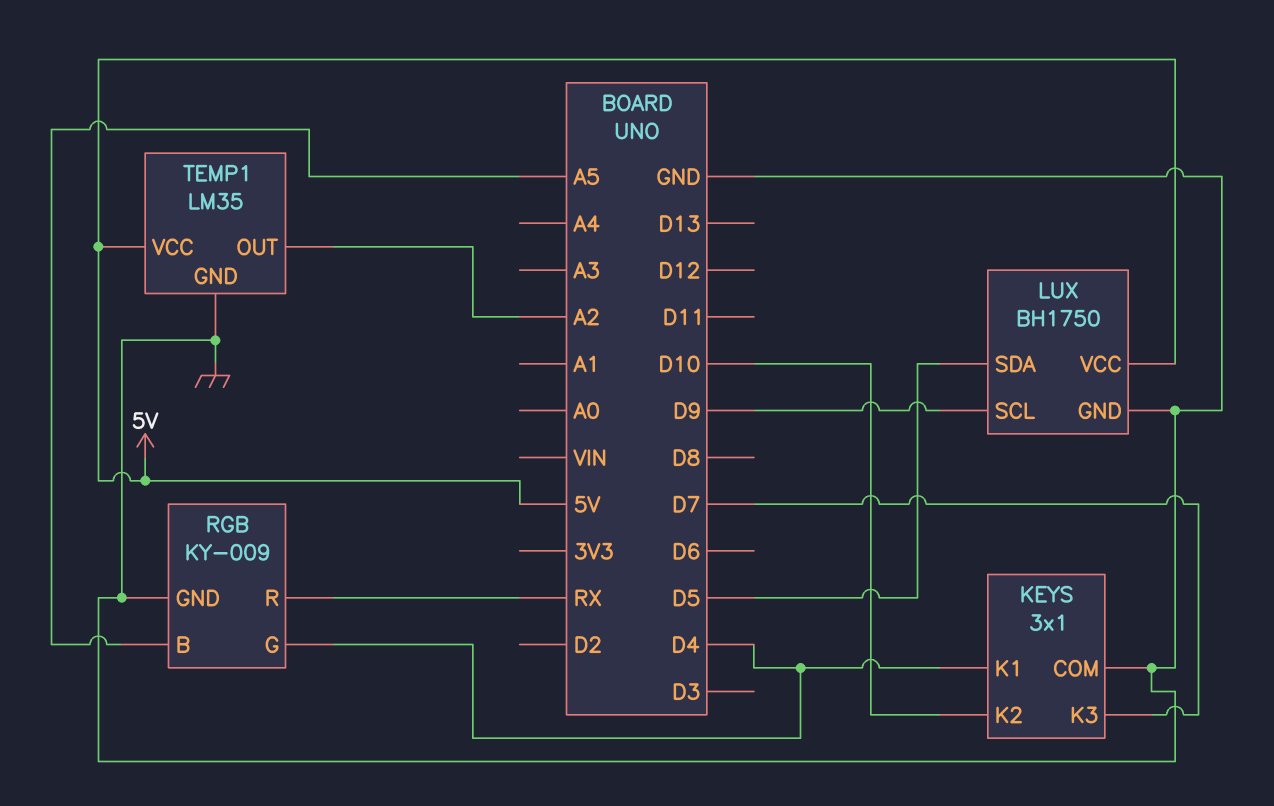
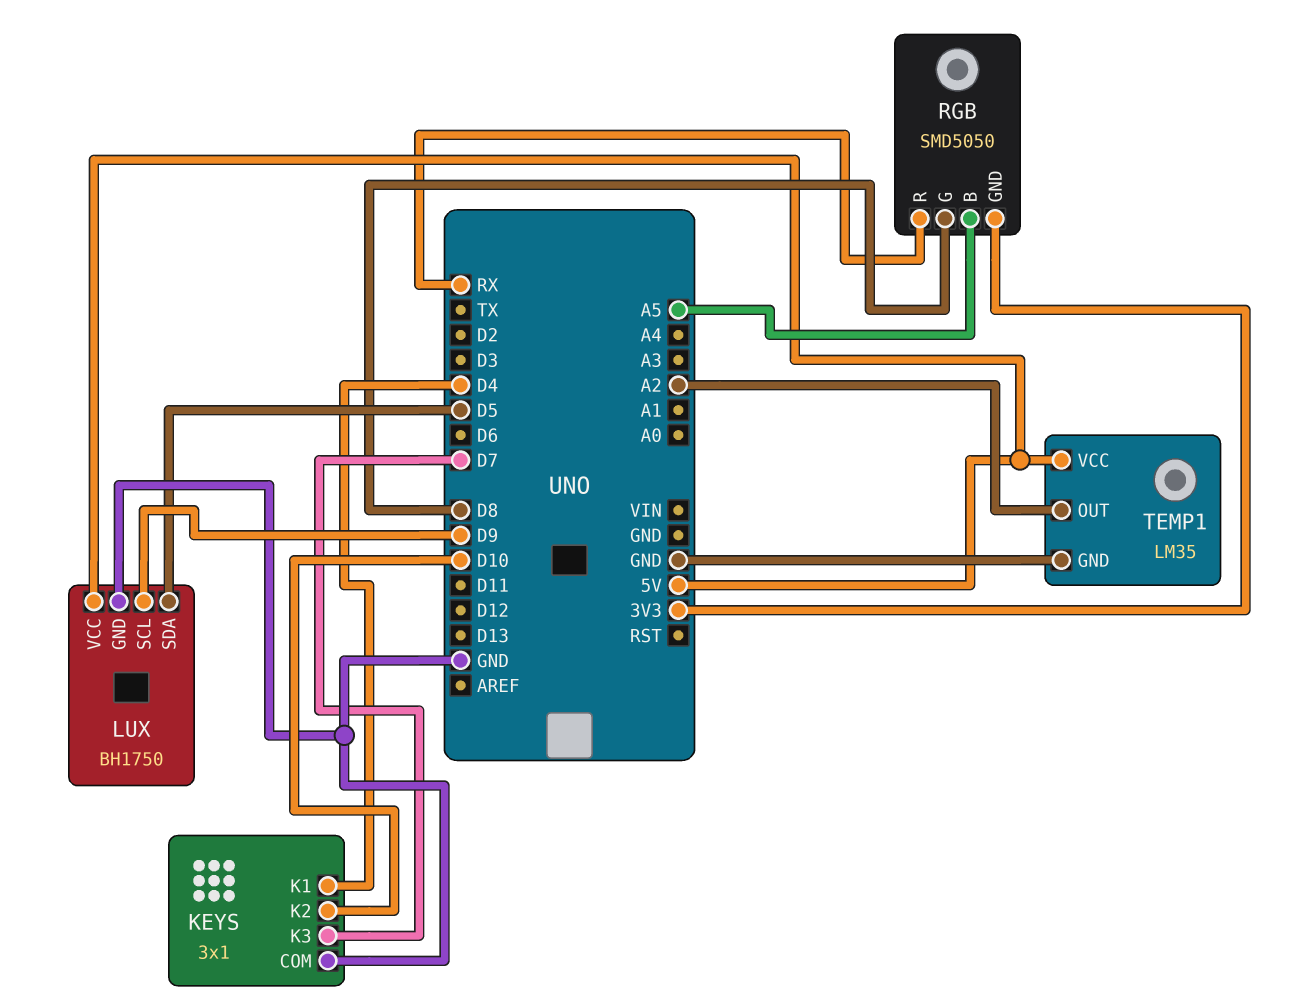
RGB: KY-009 -> SMD5050
RGB pin G: D4 -> D8
RGB pin GND: GND -> 3V3

